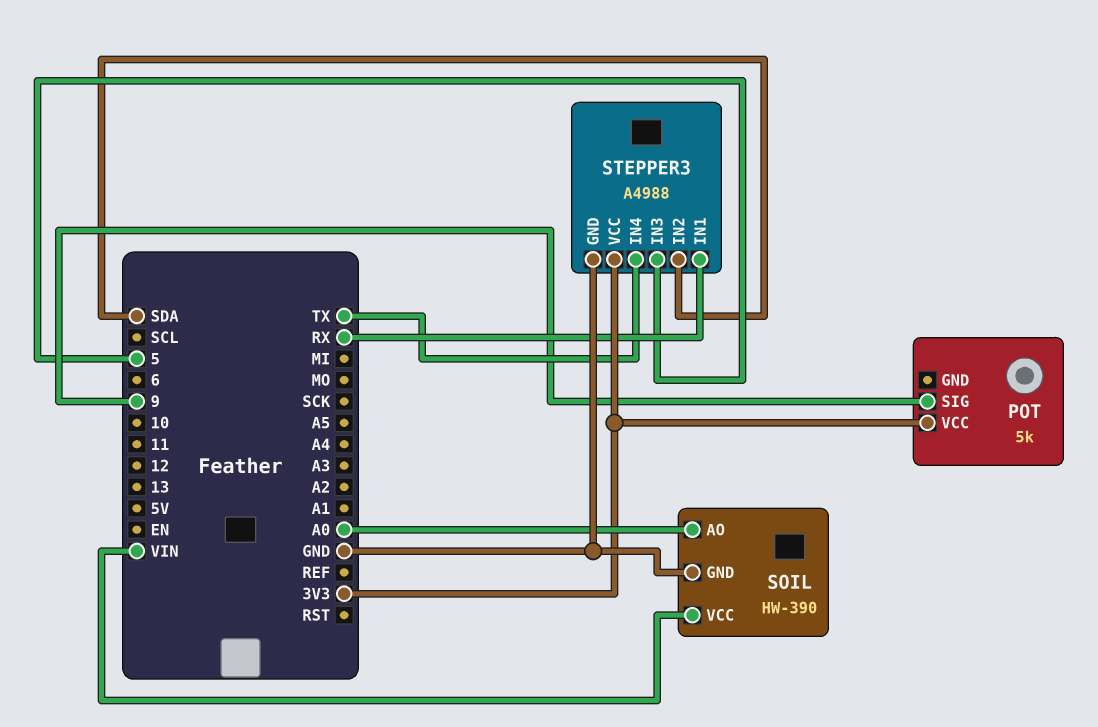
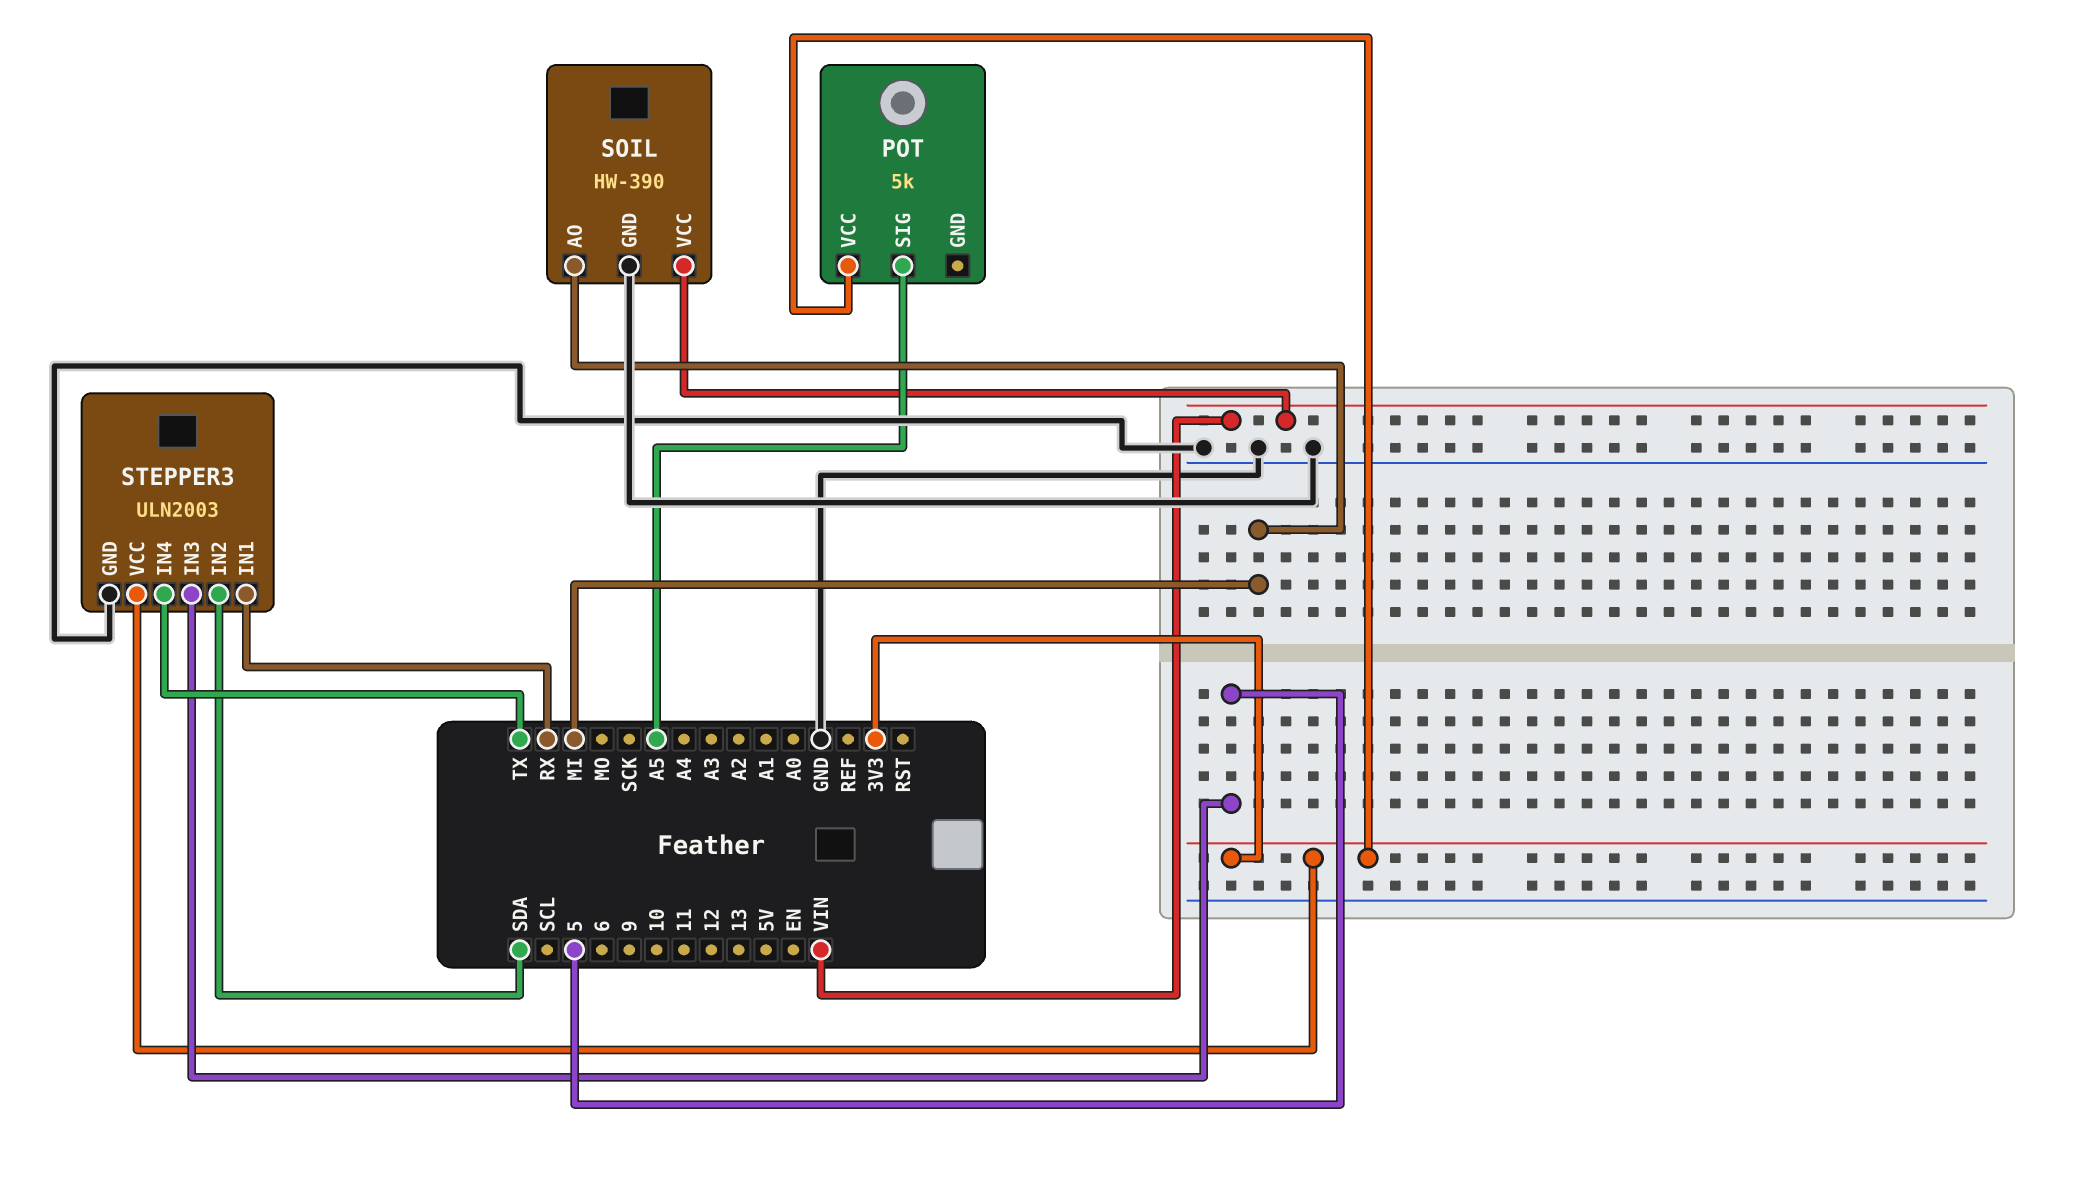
POT pin SIG: 9 -> A5
SOIL pin AO: A0 -> MI
STEPPER3: A4988 -> ULN2003

